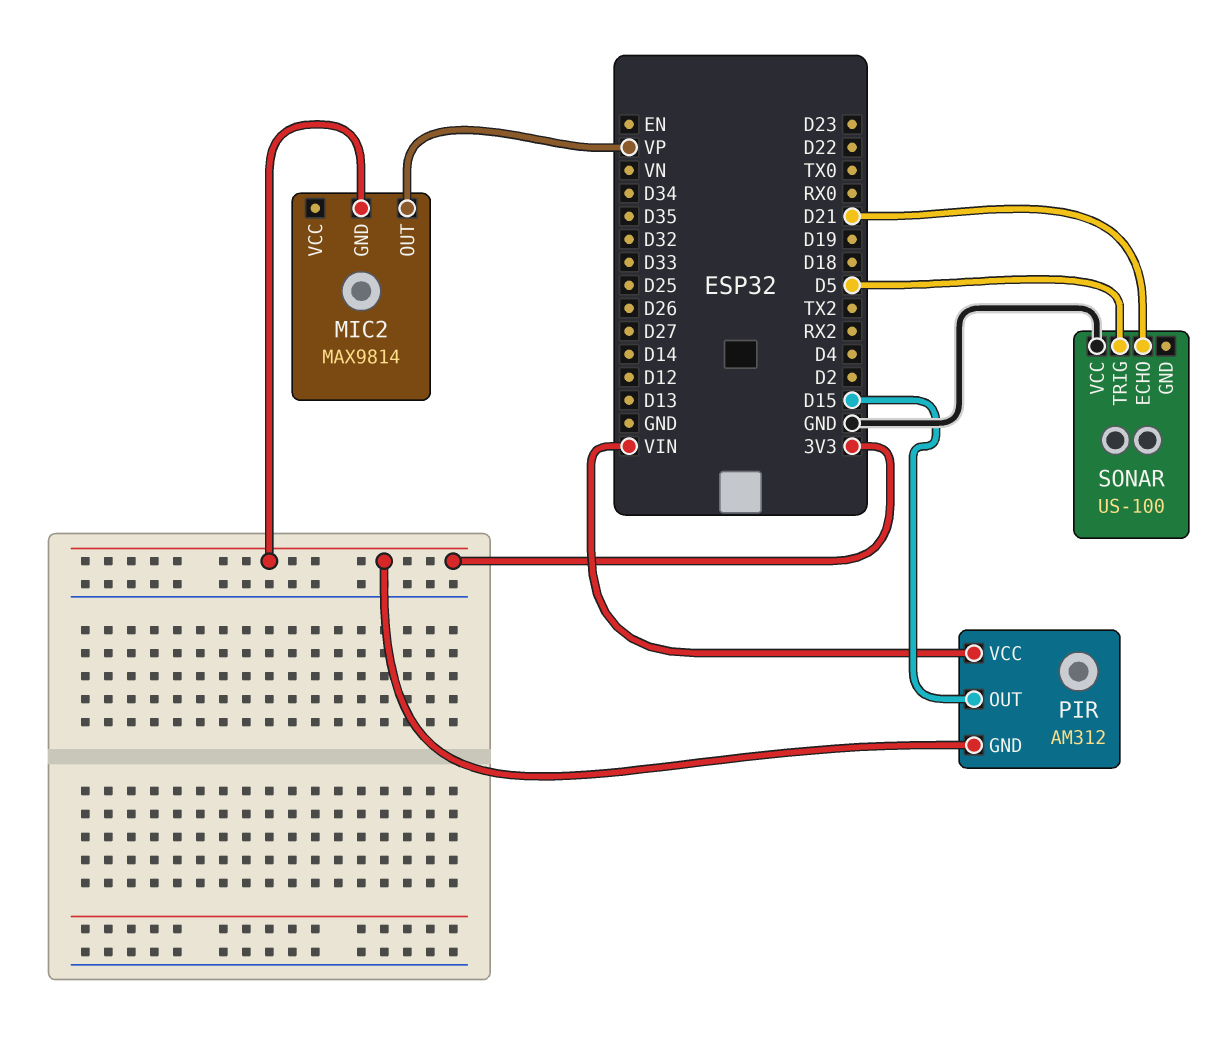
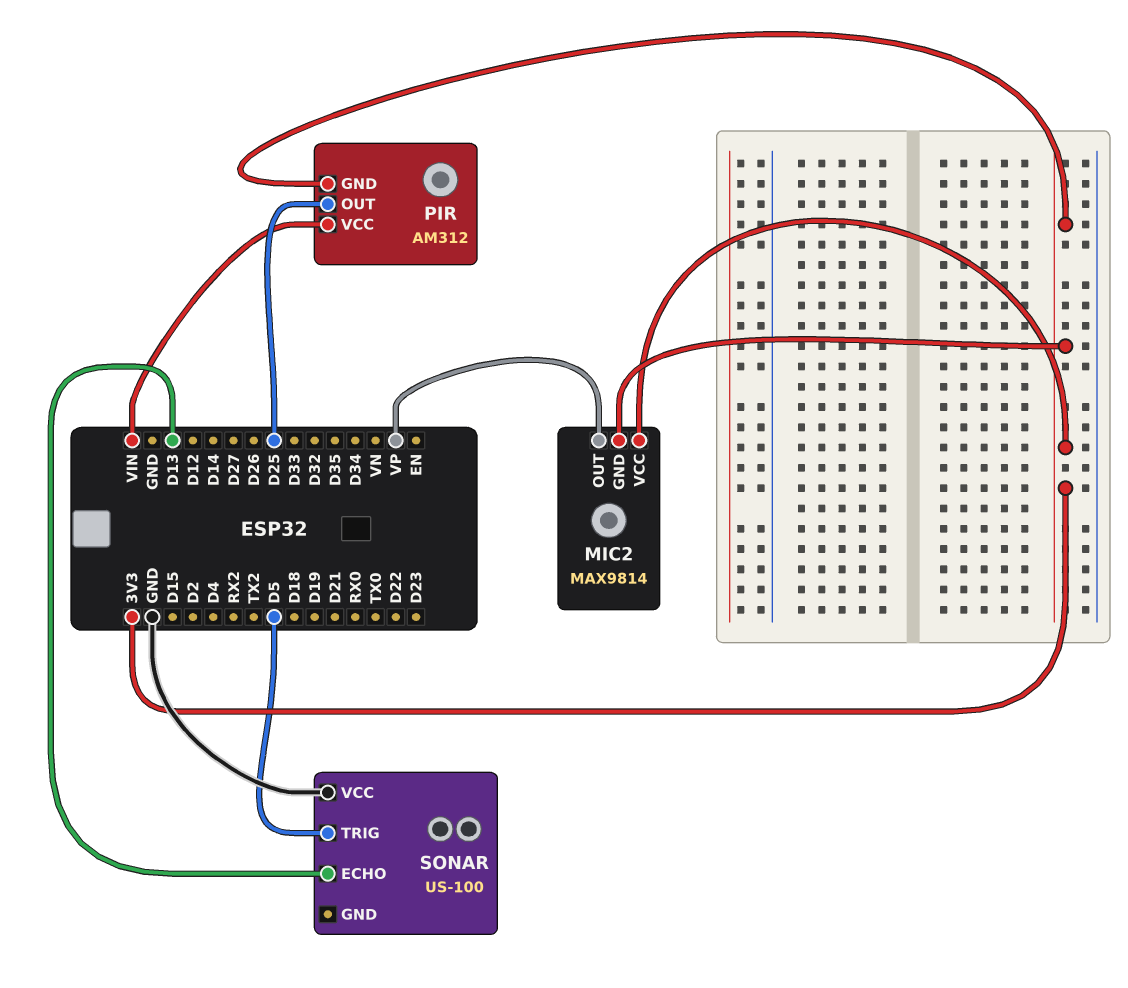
MIC2 pin VCC: none -> 3V3
PIR pin OUT: D15 -> D25
SONAR pin ECHO: D21 -> D13

